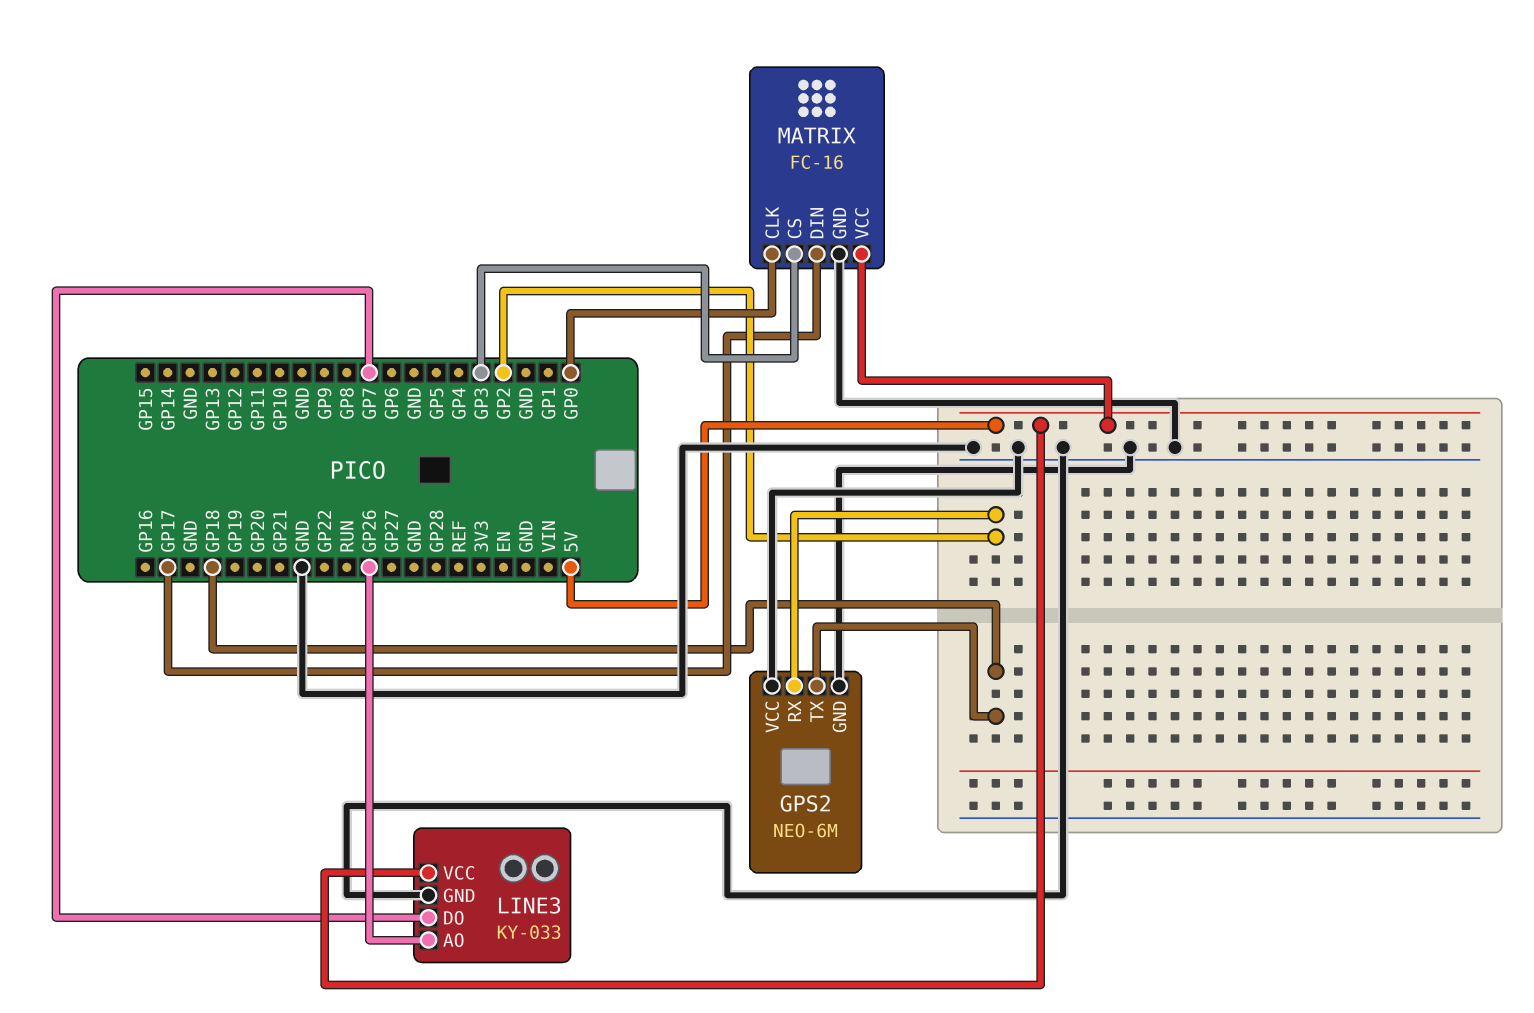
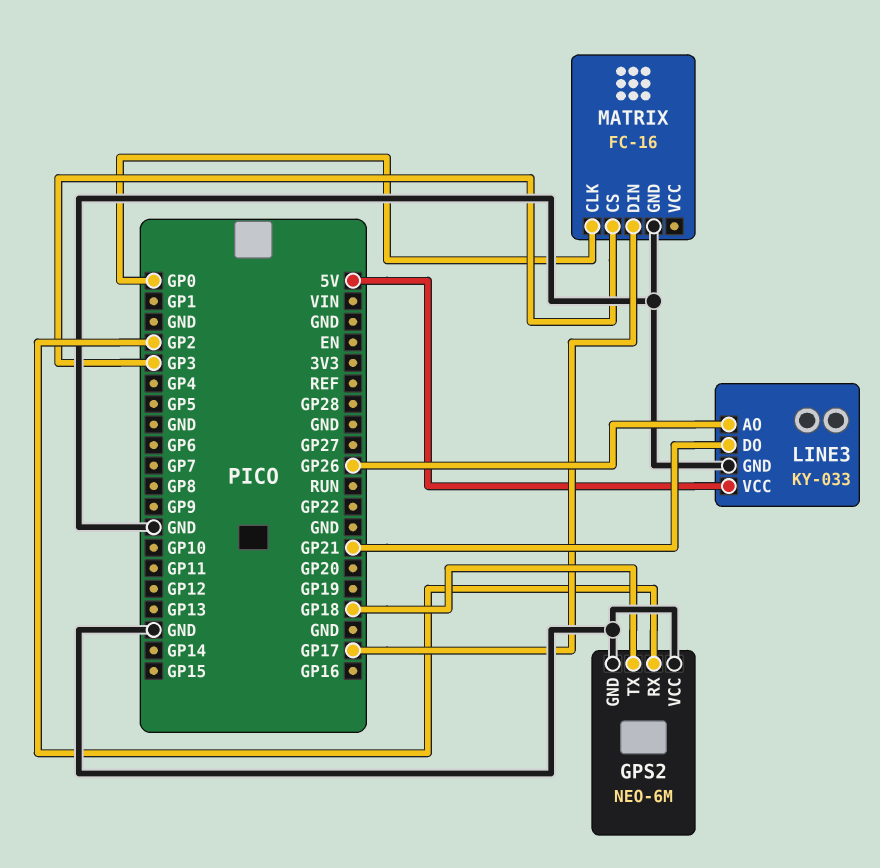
LINE3 pin DO: GP7 -> GP21
MATRIX pin VCC: 5V -> none

